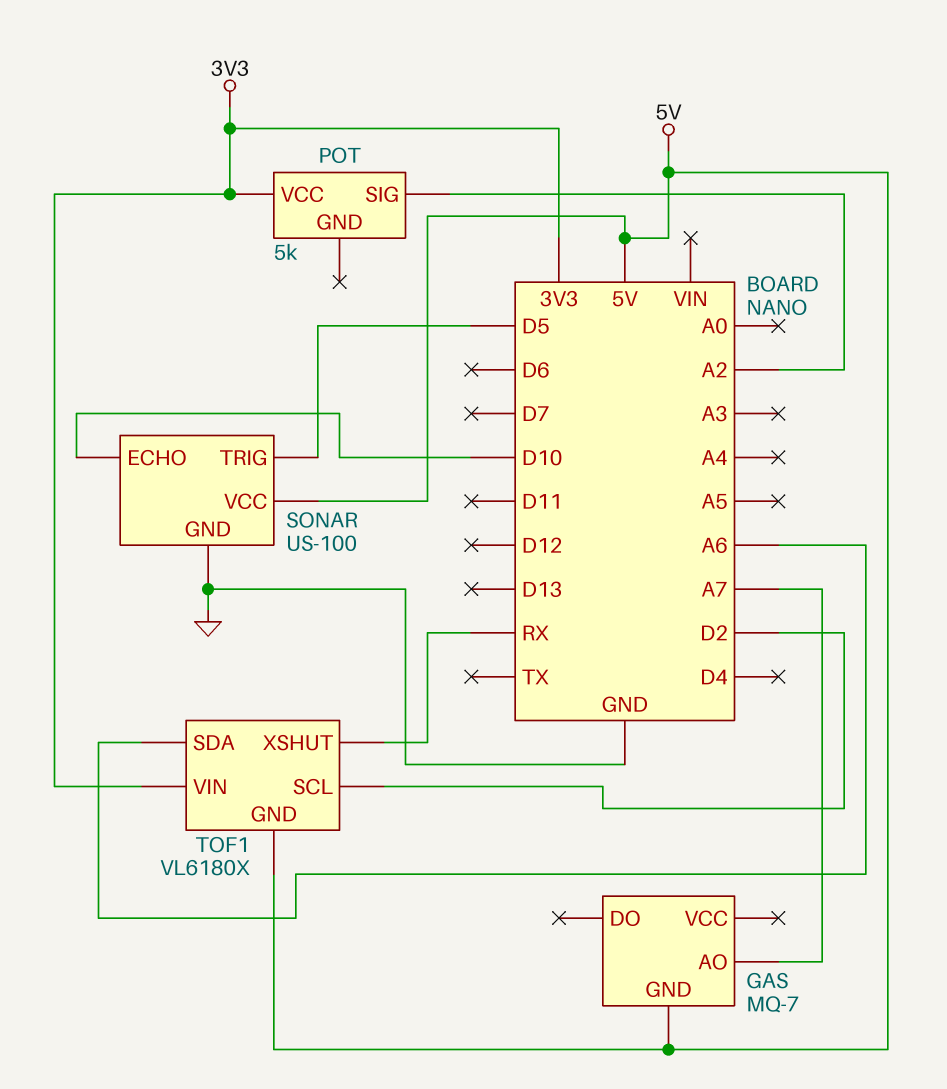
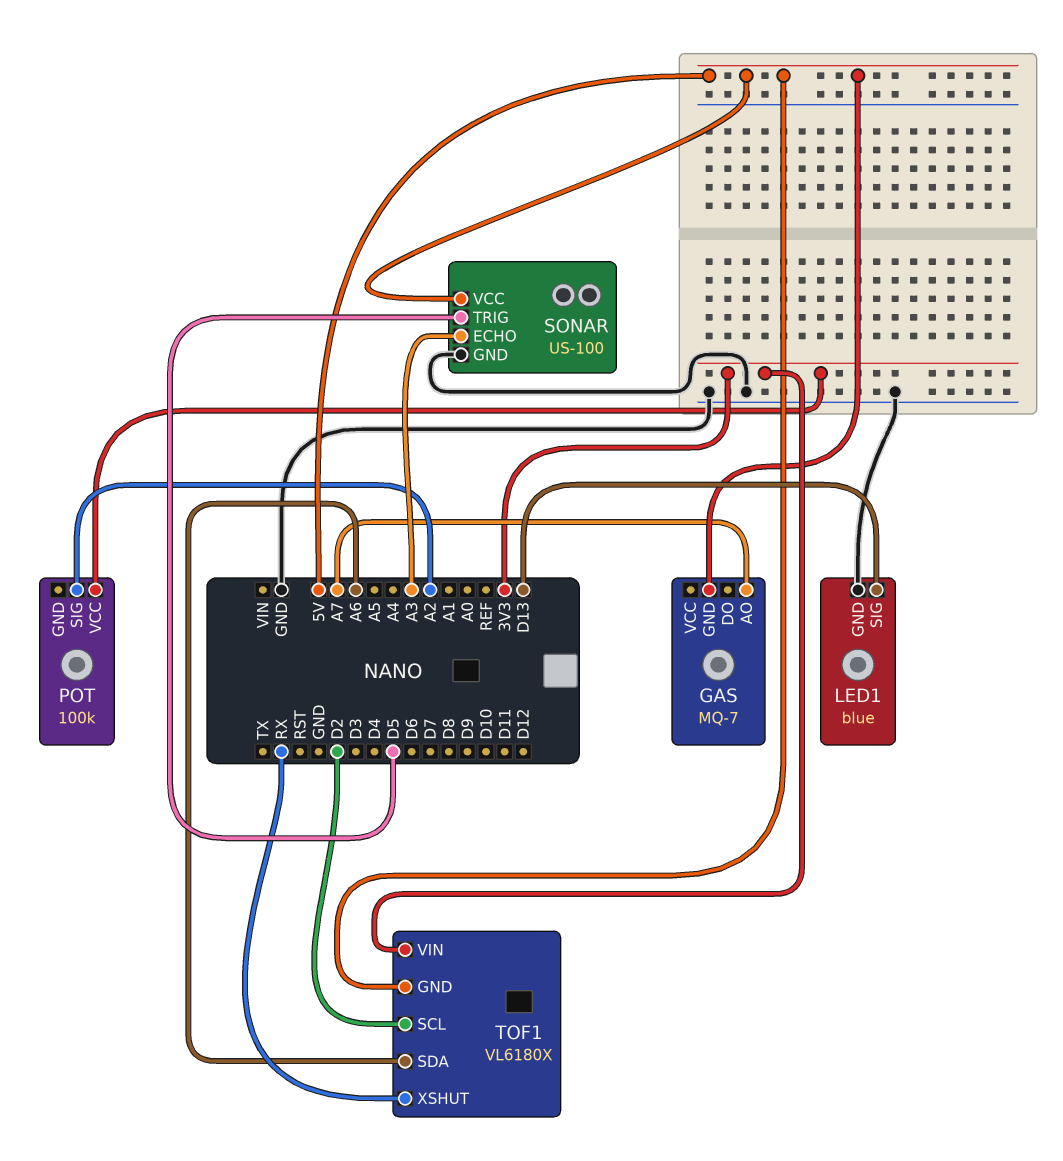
LED1: none -> blue
LED1 pin GND: none -> GND
LED1 pin SIG: none -> D13
POT: 5k -> 100k
SONAR pin ECHO: D10 -> A3

